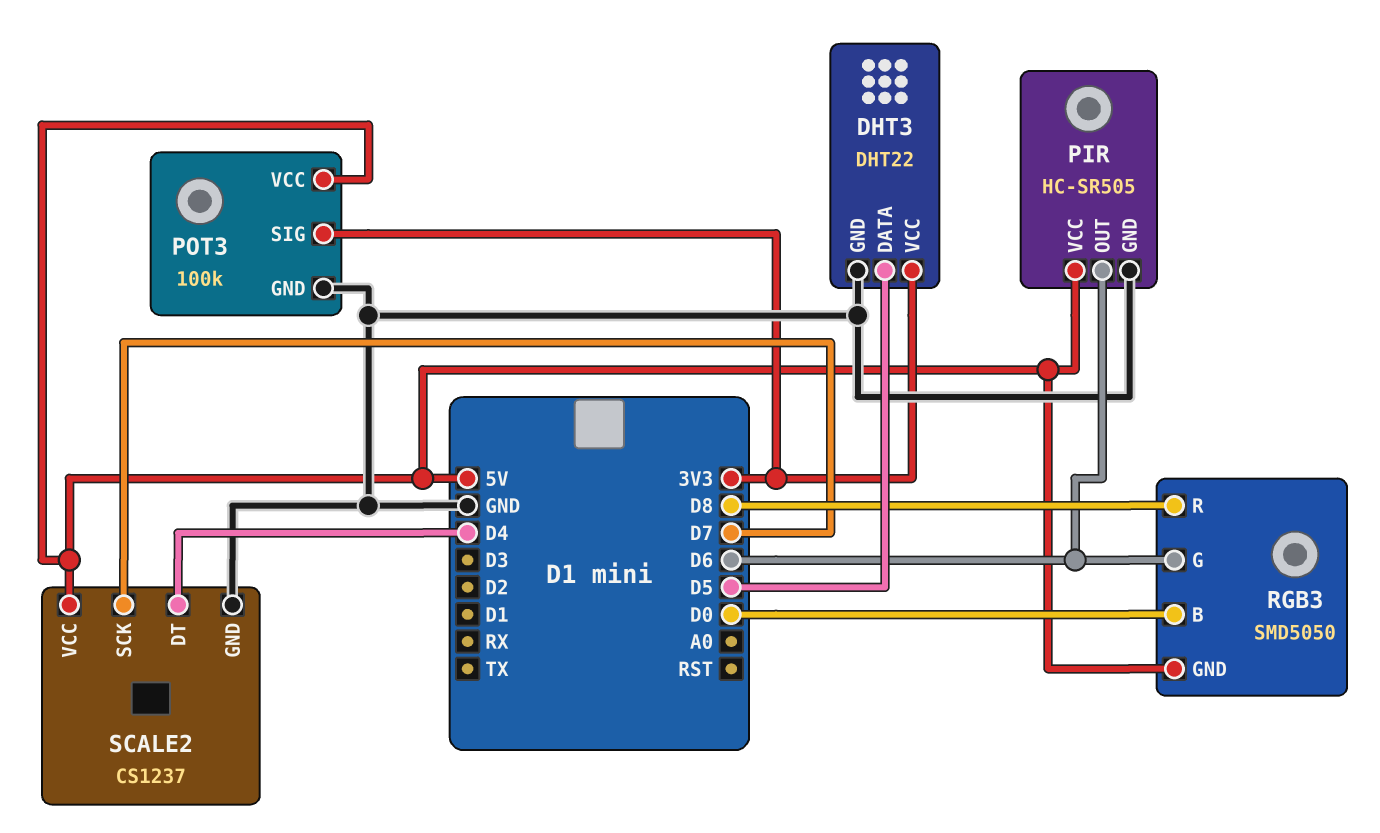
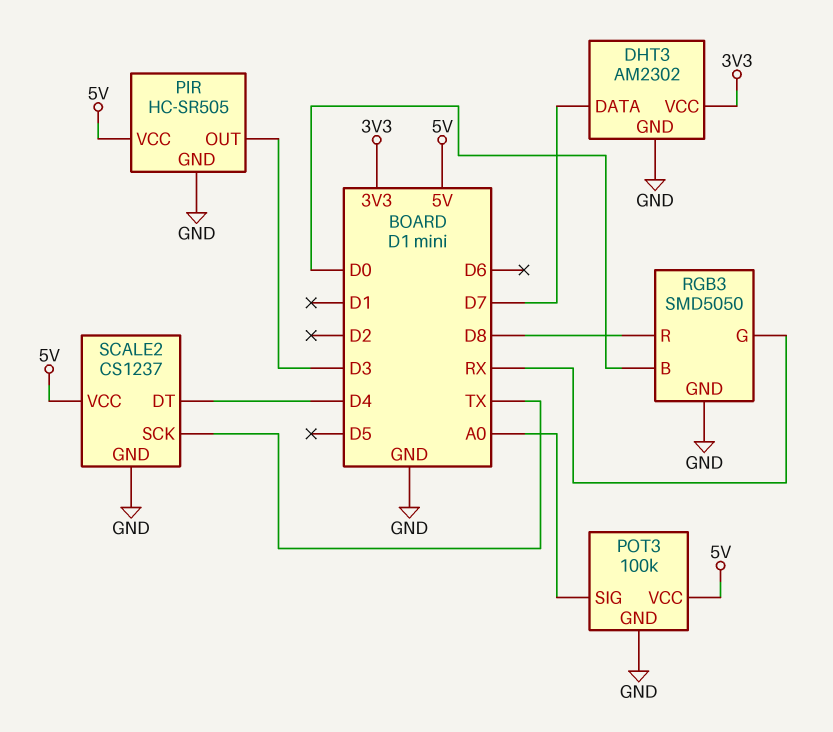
DHT3: DHT22 -> AM2302
DHT3 pin DATA: D5 -> D7
PIR pin OUT: D6 -> D3
POT3 pin SIG: 3V3 -> A0
RGB3 pin G: D6 -> RX
RGB3 pin GND: 5V -> GND
SCALE2 pin SCK: D7 -> TX

